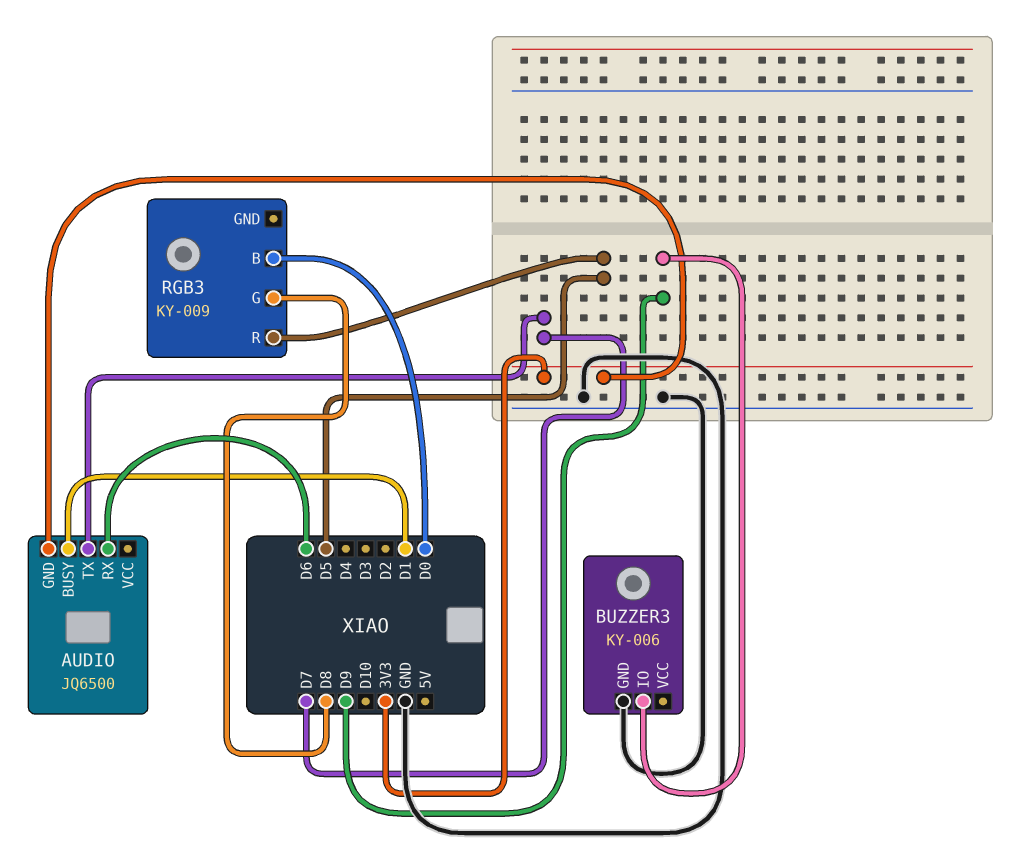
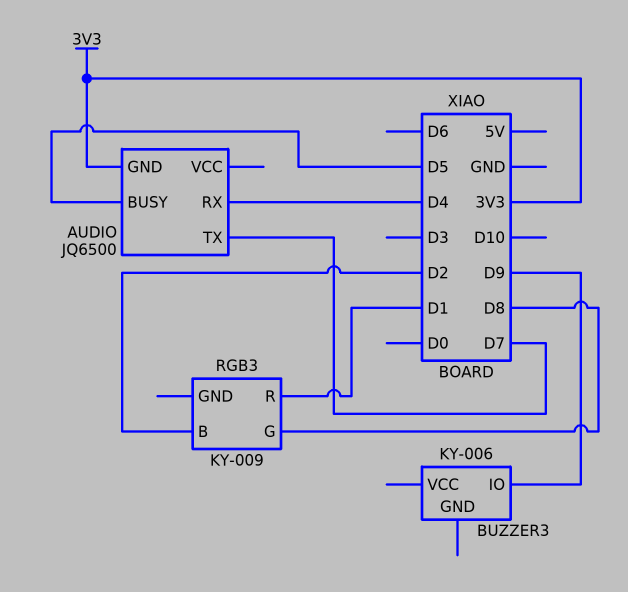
AUDIO pin BUSY: D1 -> D5
AUDIO pin RX: D6 -> D4
BUZZER3 pin GND: GND -> none
RGB3 pin B: D0 -> D2
RGB3 pin R: D5 -> D1

